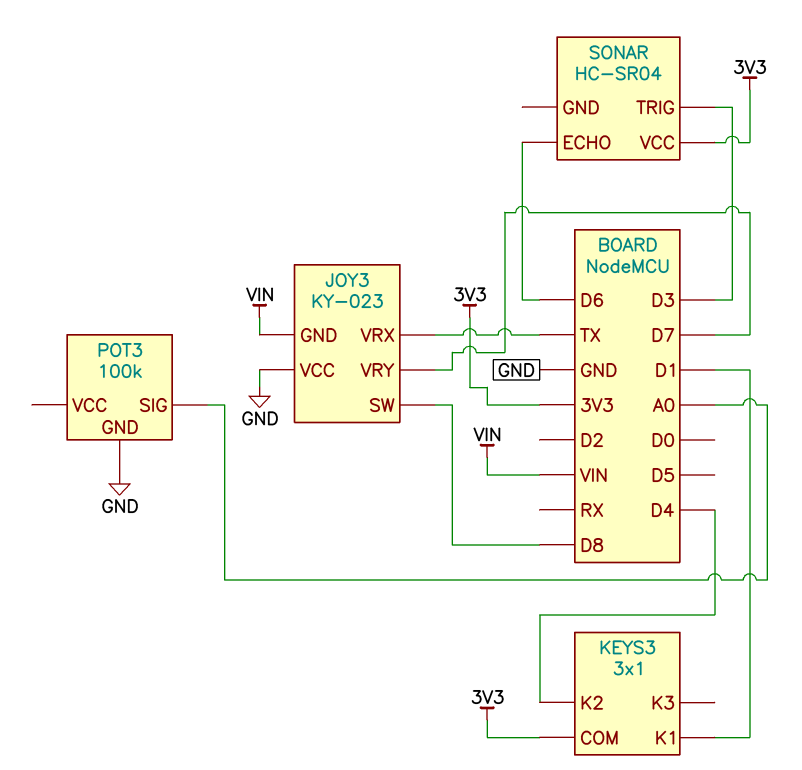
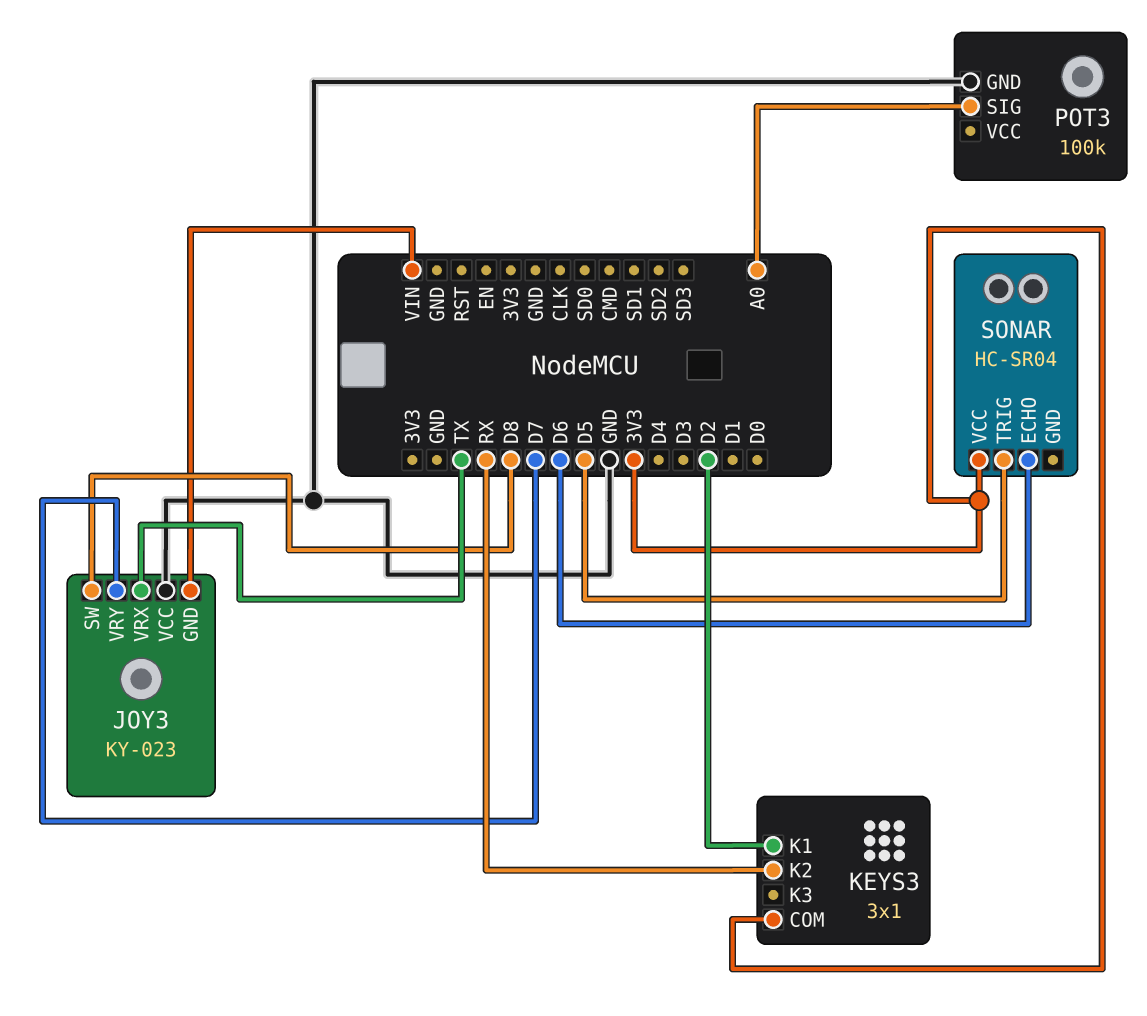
KEYS3 pin K1: D1 -> D2
KEYS3 pin K2: D4 -> RX
SONAR pin TRIG: D3 -> D5

